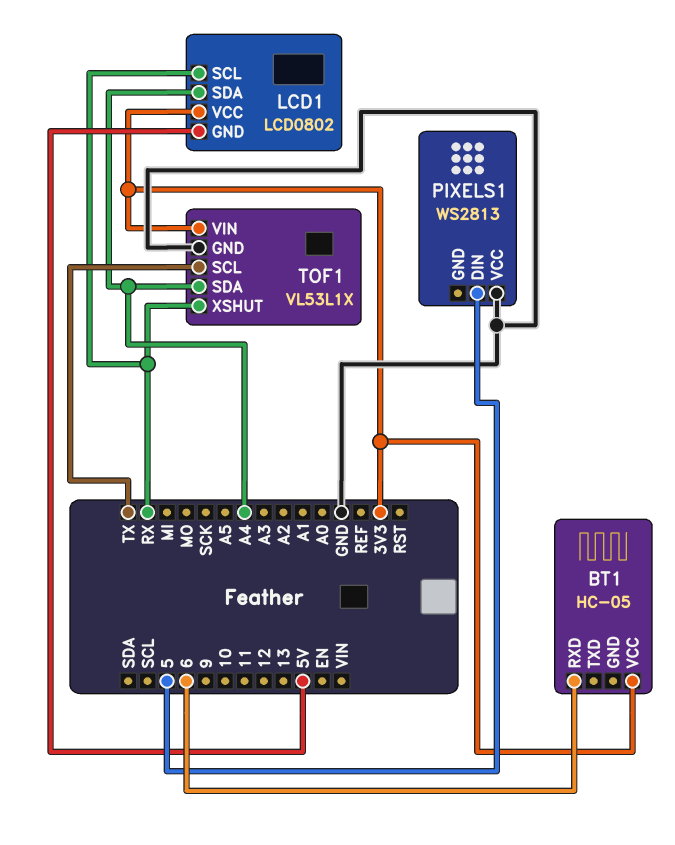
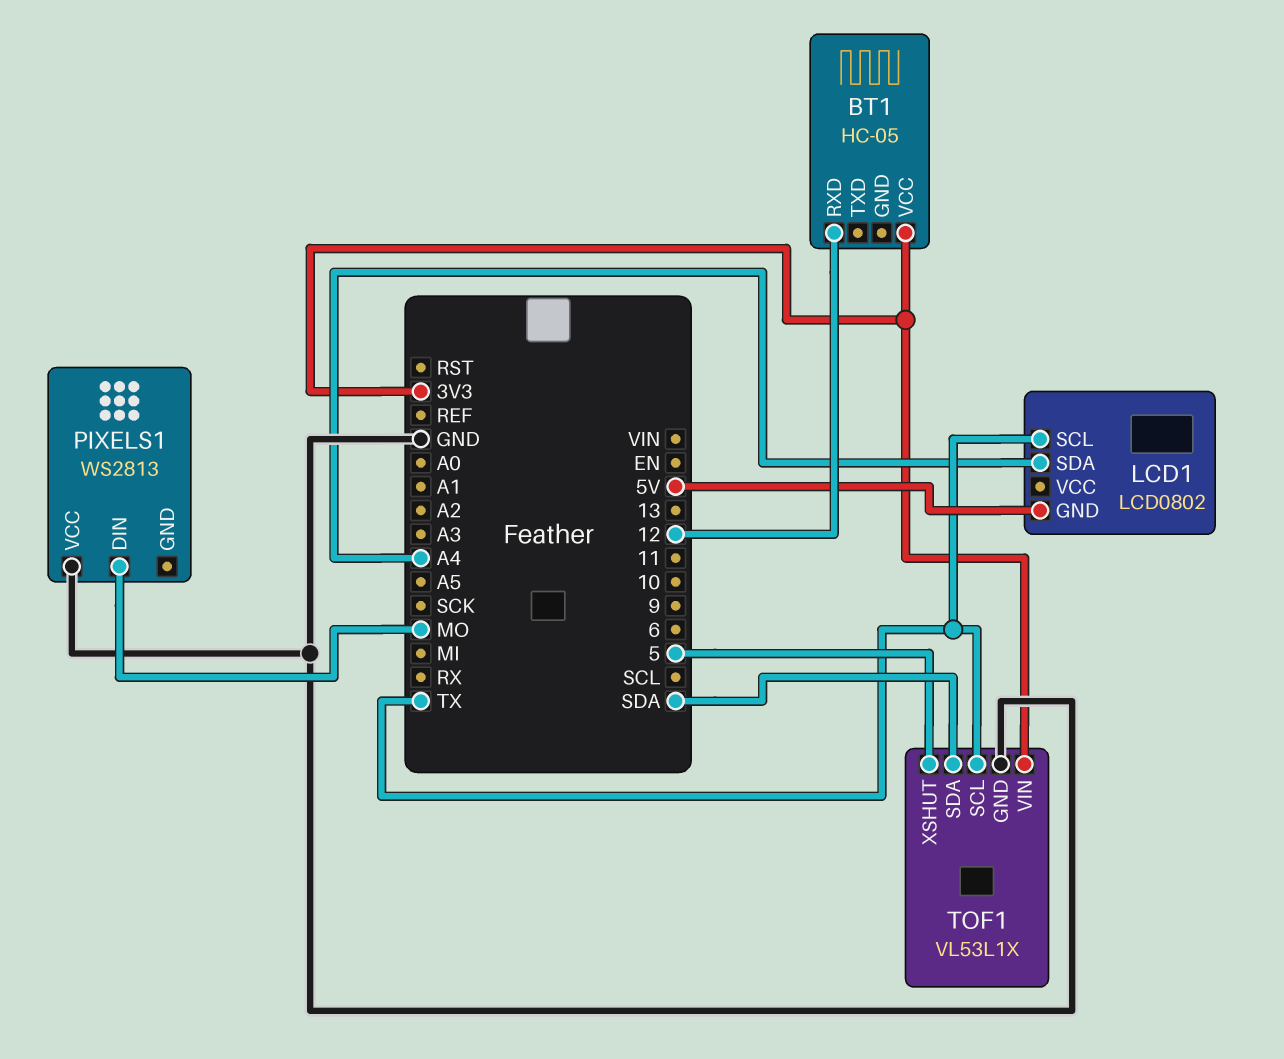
BT1 pin RXD: 6 -> 12
LCD1 pin SCL: RX -> TX
LCD1 pin VCC: 3V3 -> none
PIXELS1 pin DIN: 5 -> MO
TOF1 pin SDA: A4 -> SDA
TOF1 pin XSHUT: RX -> 5

